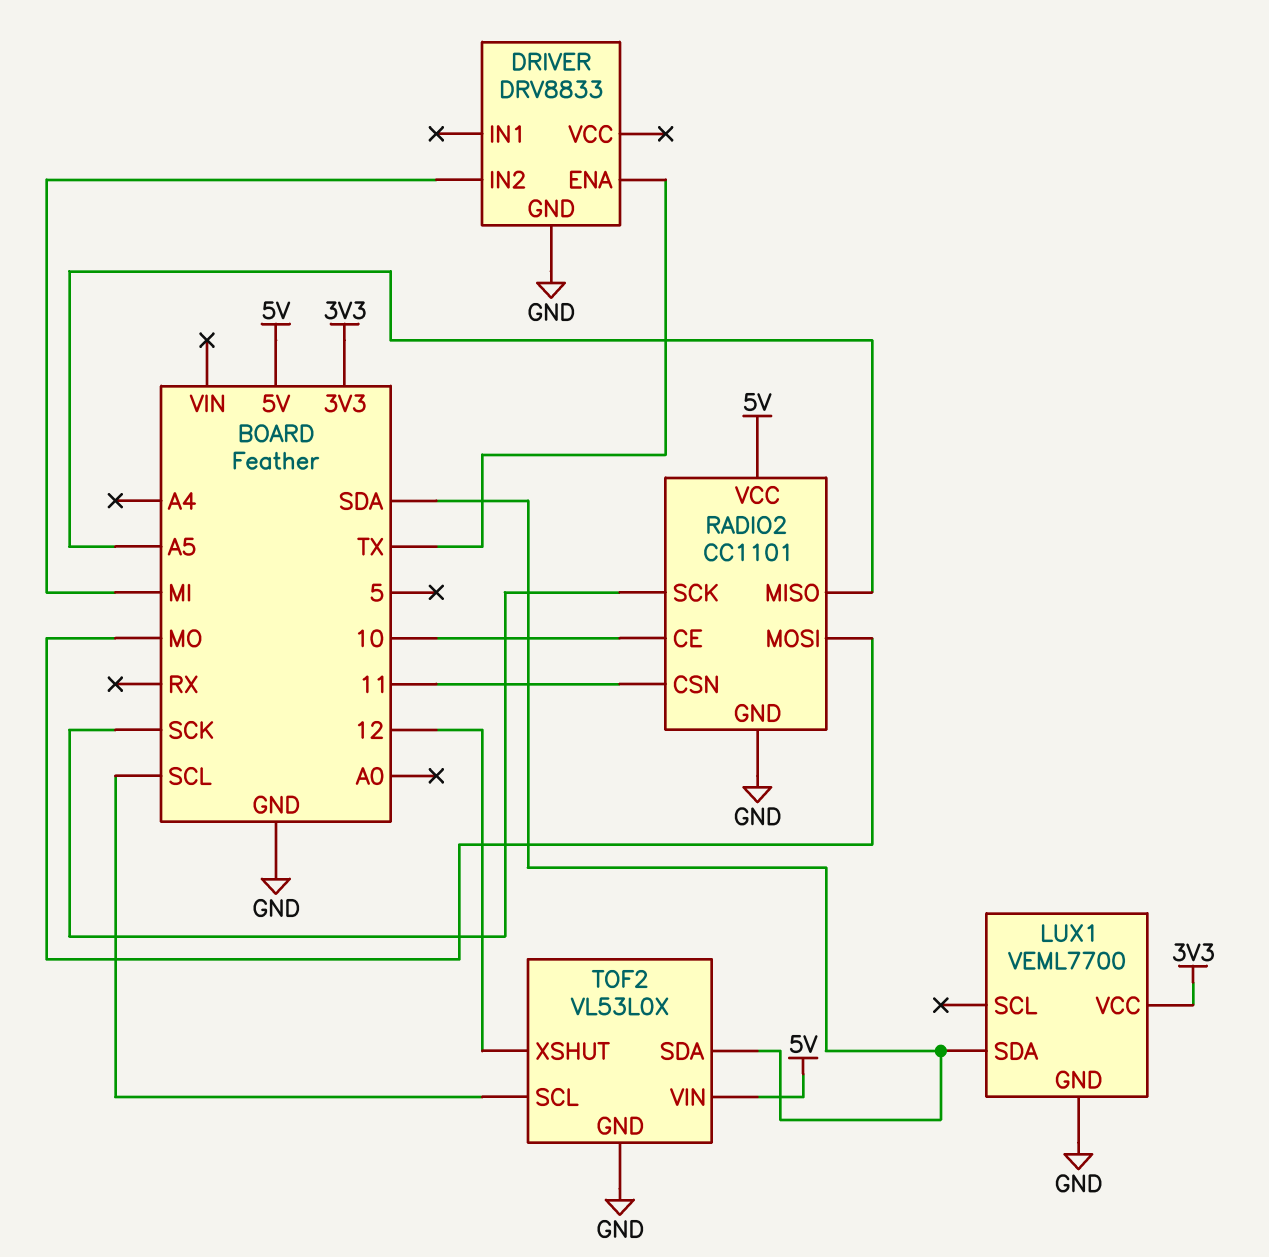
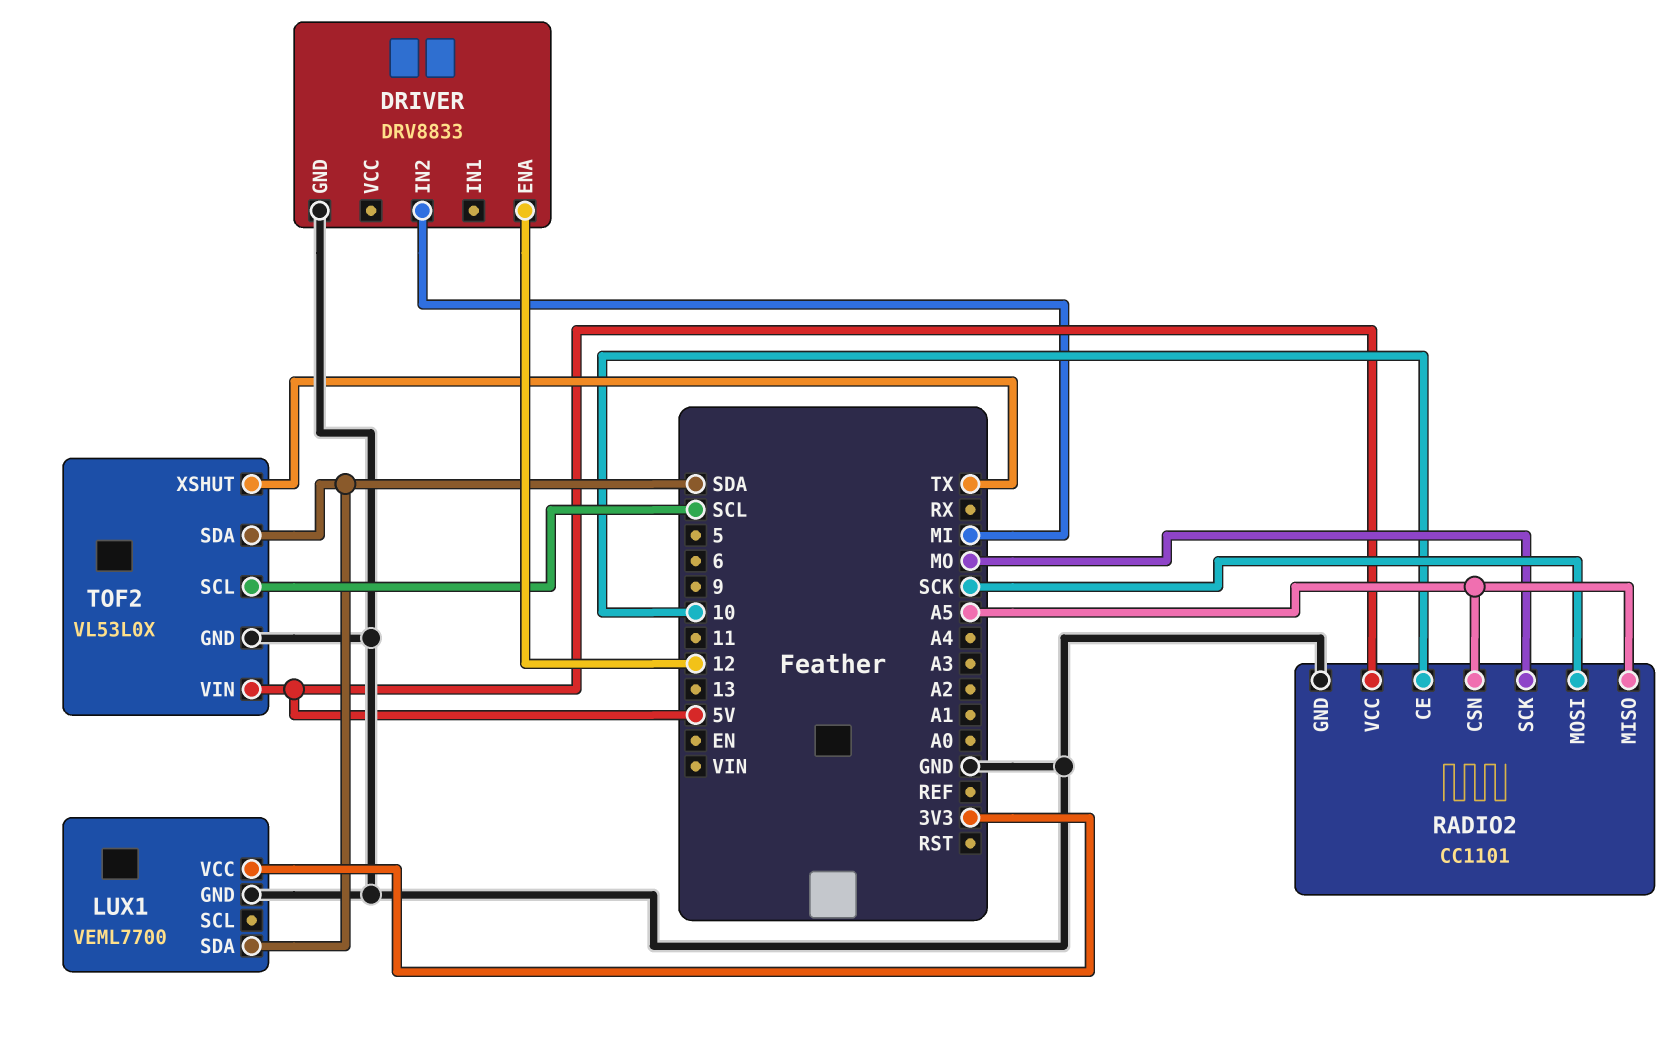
DRIVER pin ENA: TX -> 12
RADIO2 pin CSN: 11 -> A5
RADIO2 pin MOSI: MO -> SCK
RADIO2 pin SCK: SCK -> MO
TOF2 pin XSHUT: 12 -> TX

